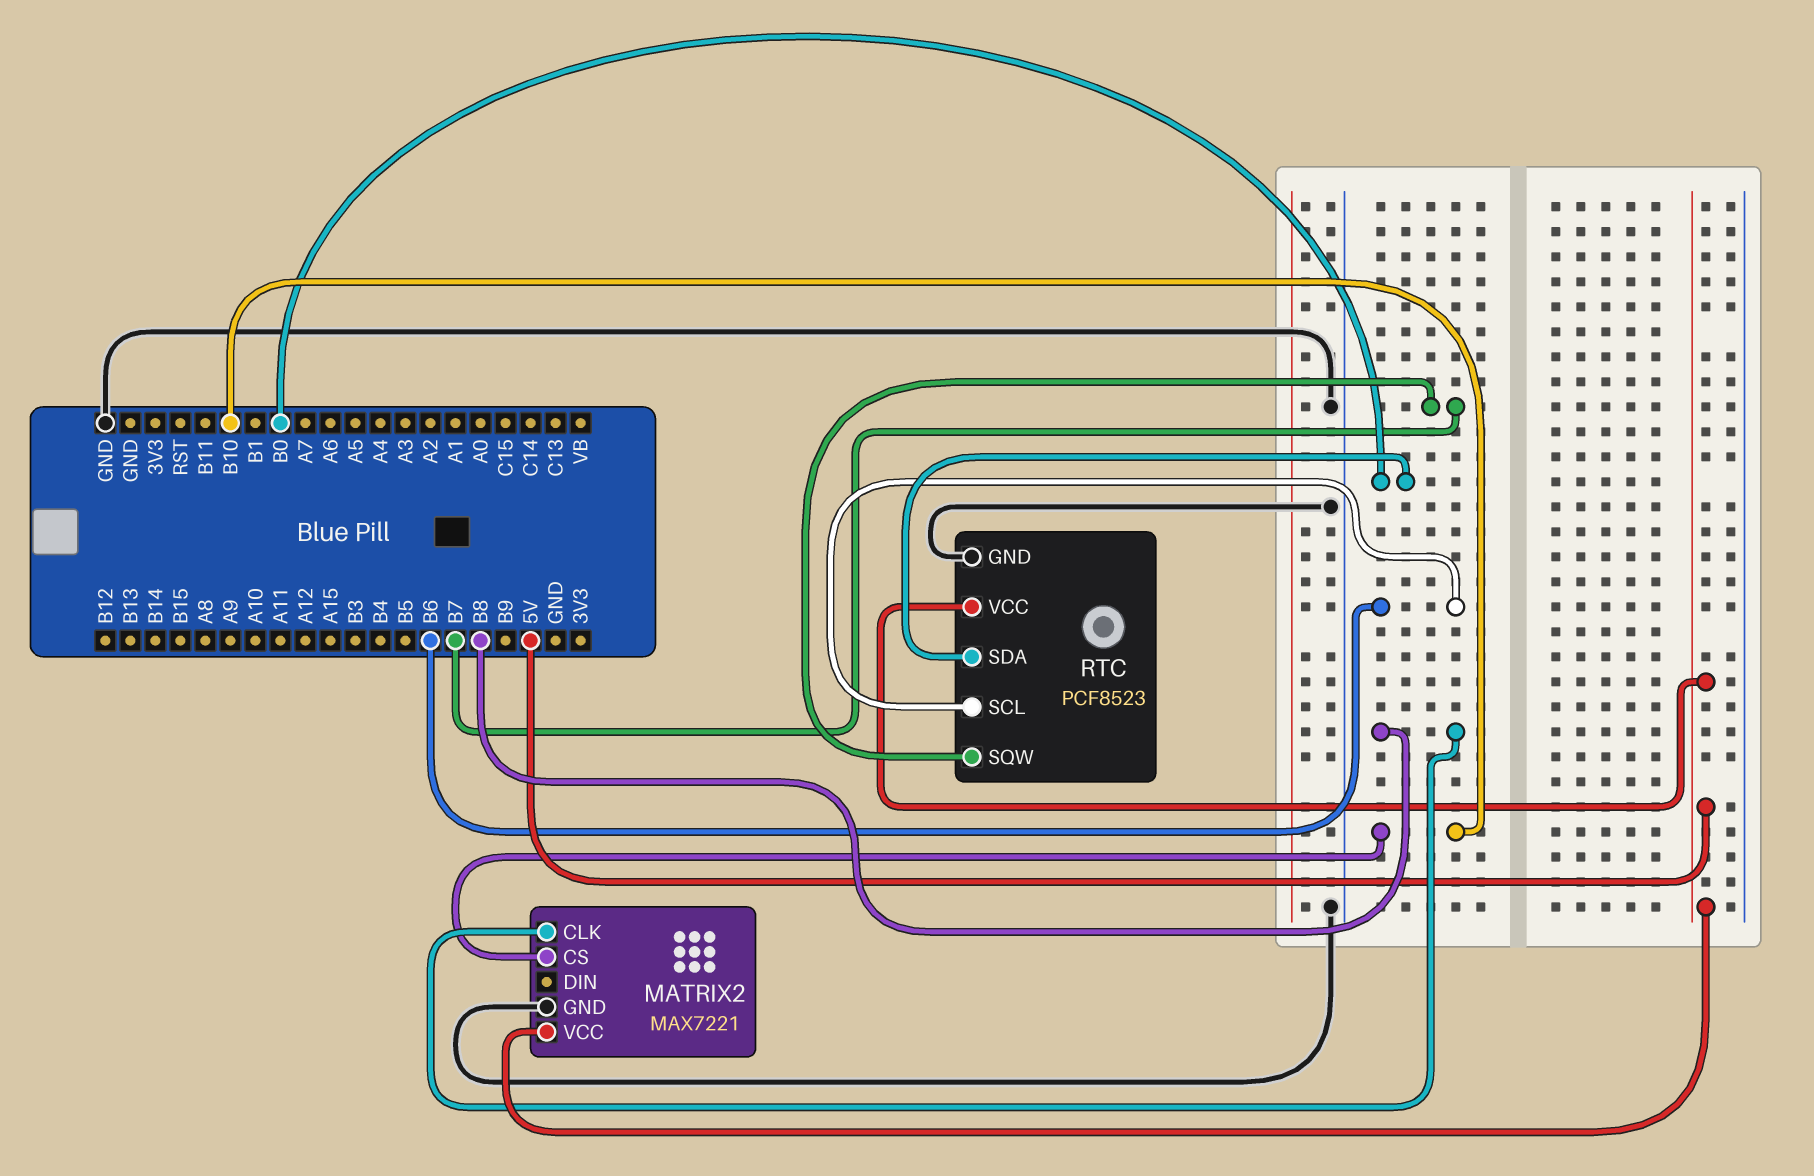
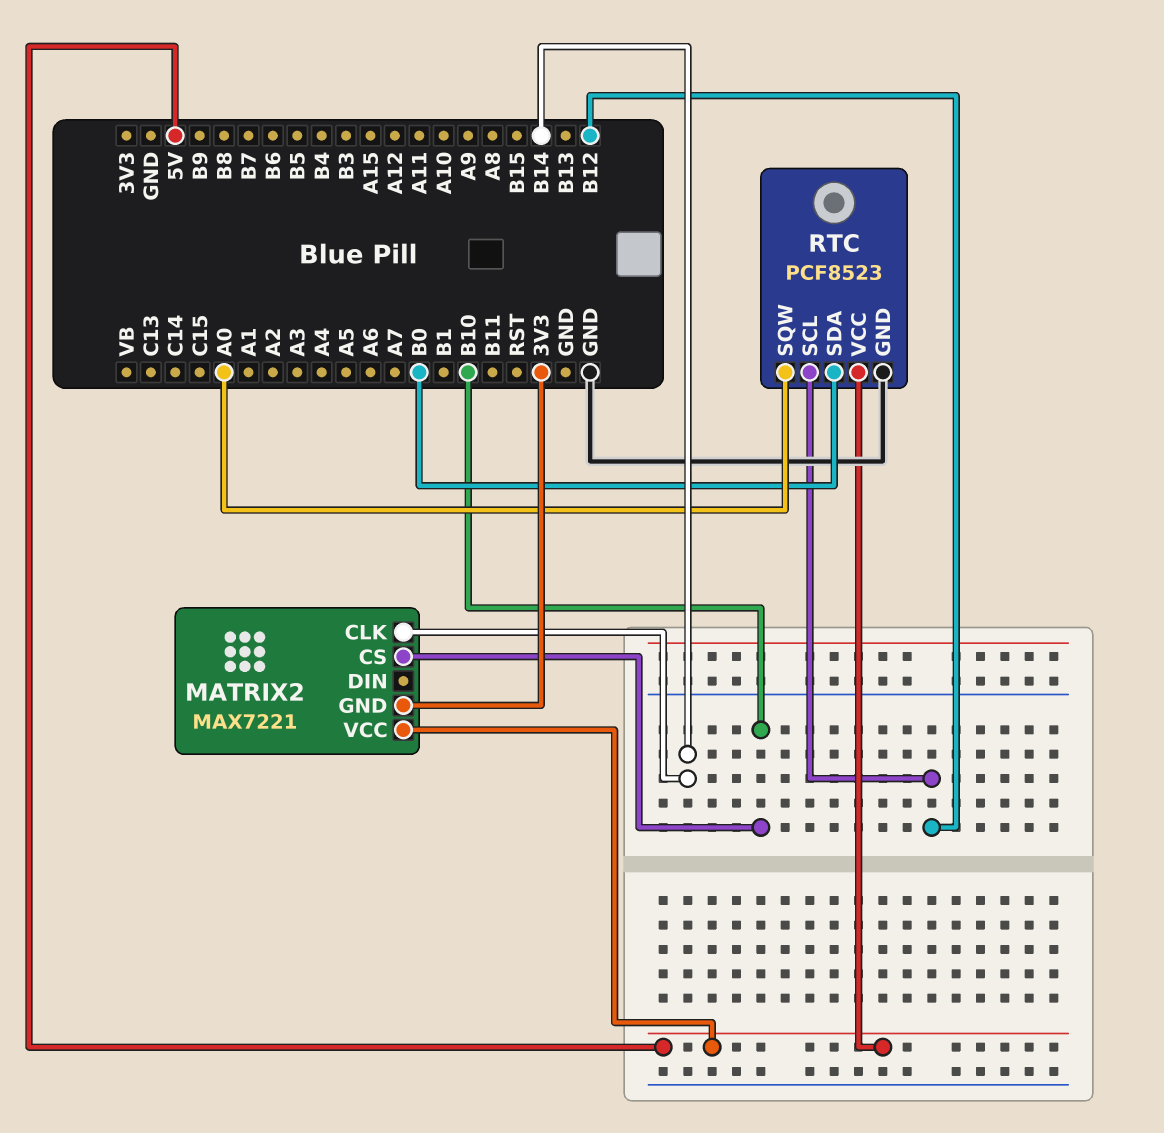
MATRIX2 pin CLK: B8 -> B14
MATRIX2 pin GND: GND -> 3V3
RTC pin SCL: B6 -> B12
RTC pin SQW: B7 -> A0

